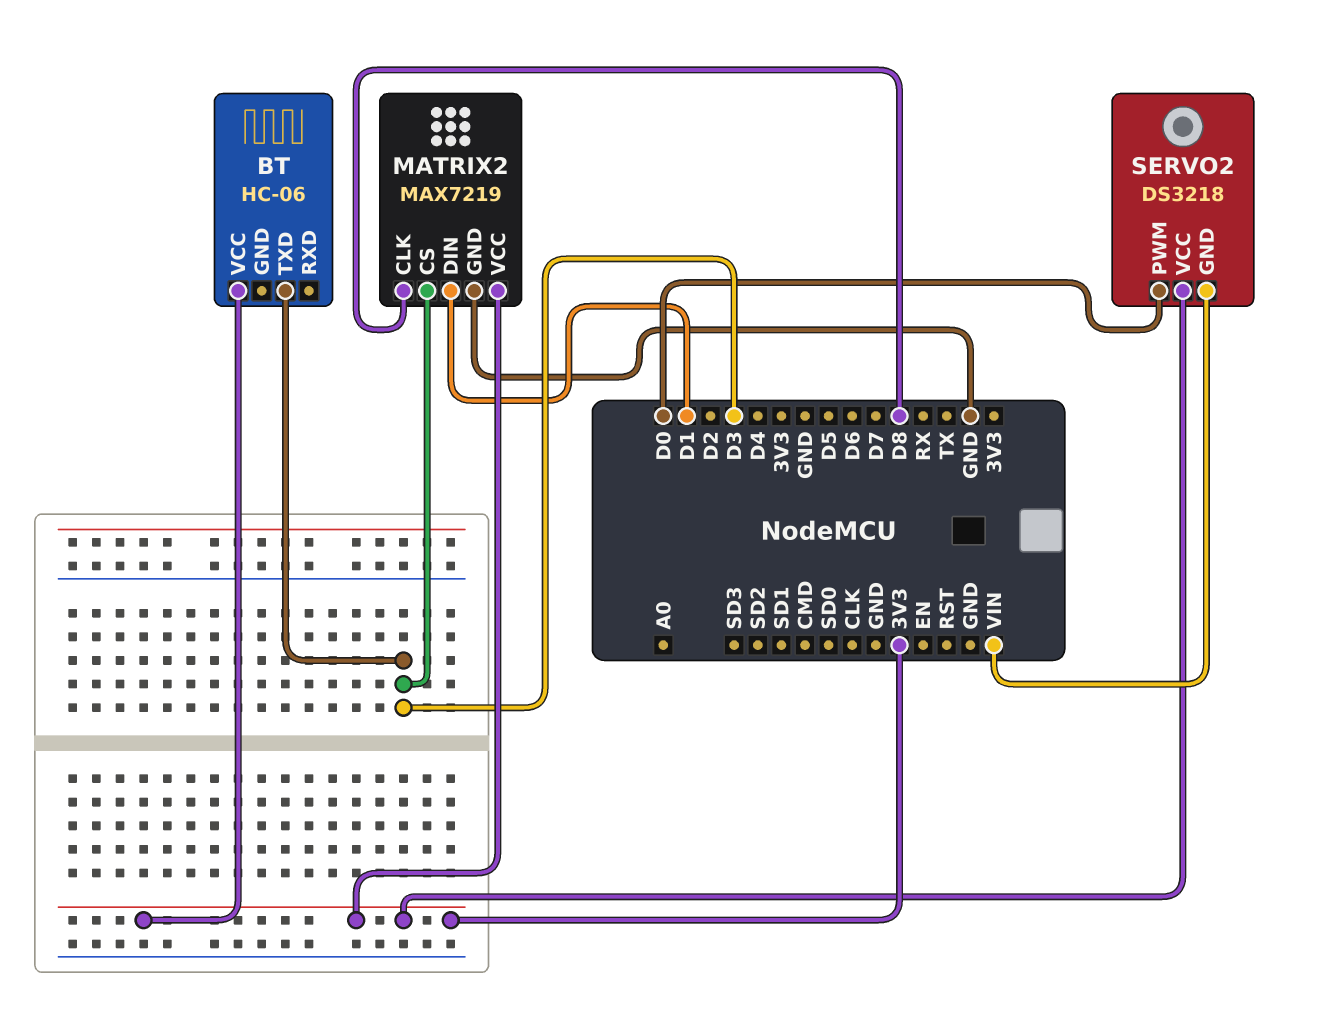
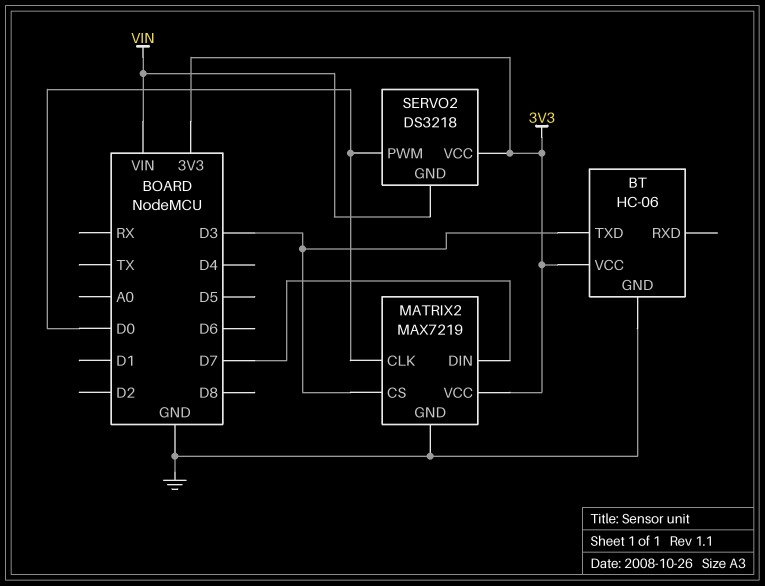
BT pin GND: none -> GND
MATRIX2 pin CLK: D8 -> D0
MATRIX2 pin DIN: D1 -> D7

